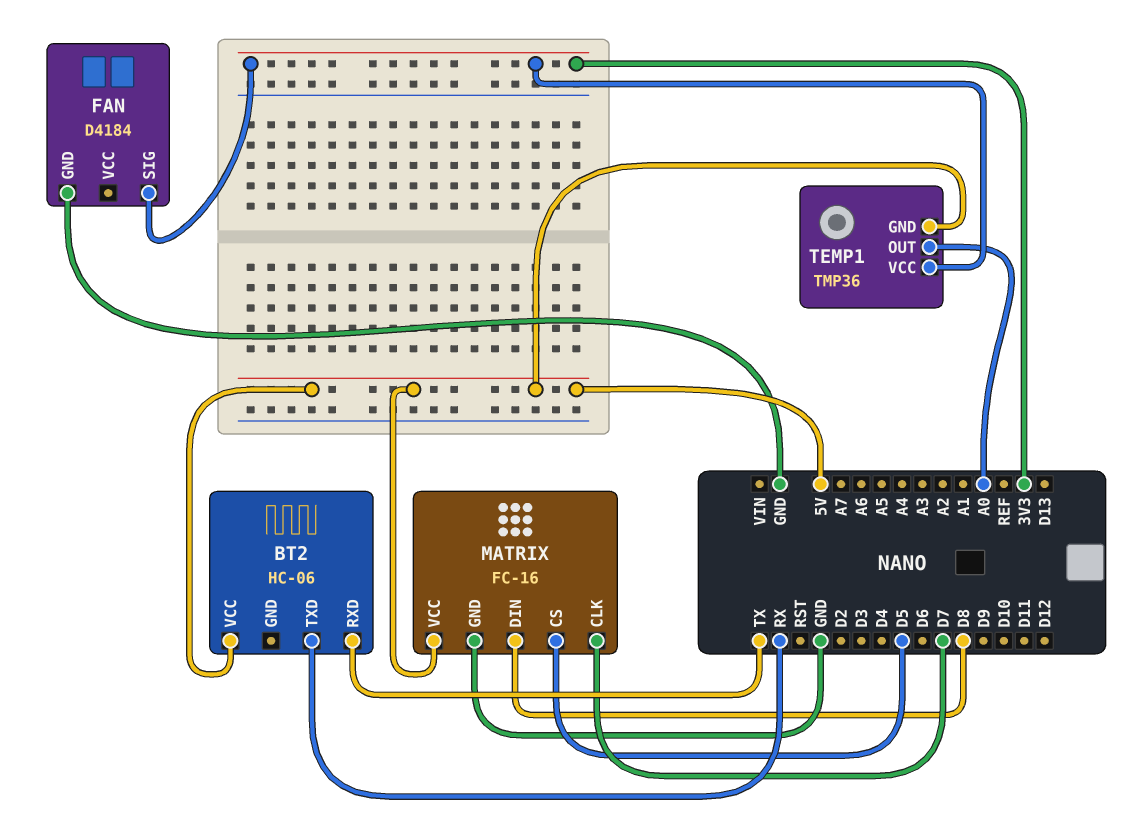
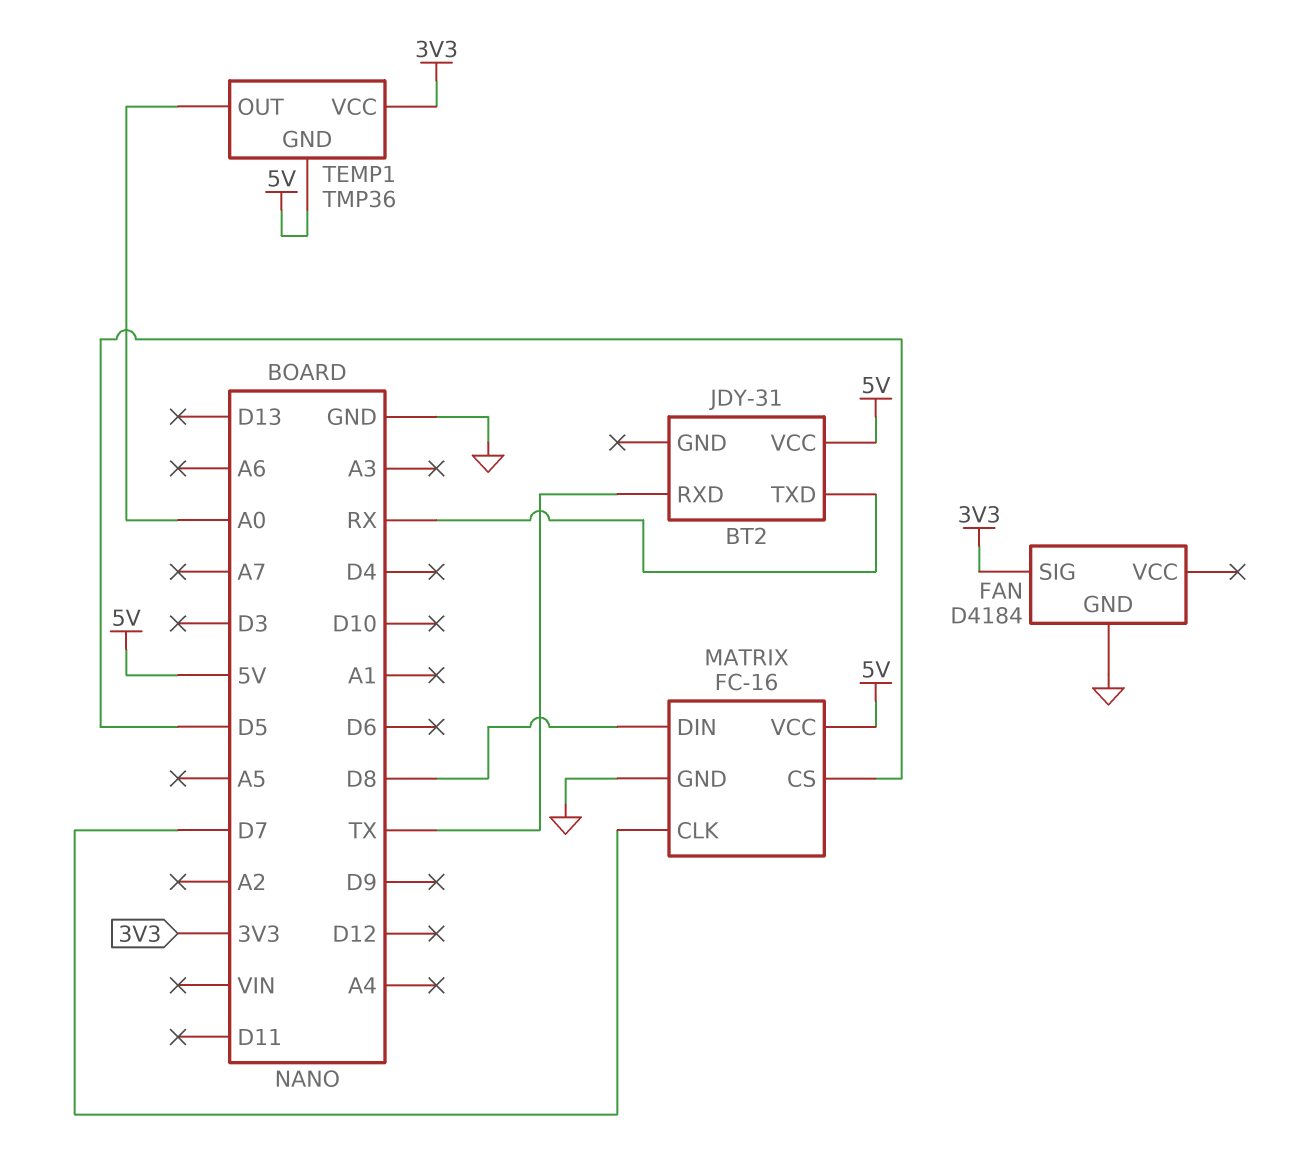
BT2: HC-06 -> JDY-31

